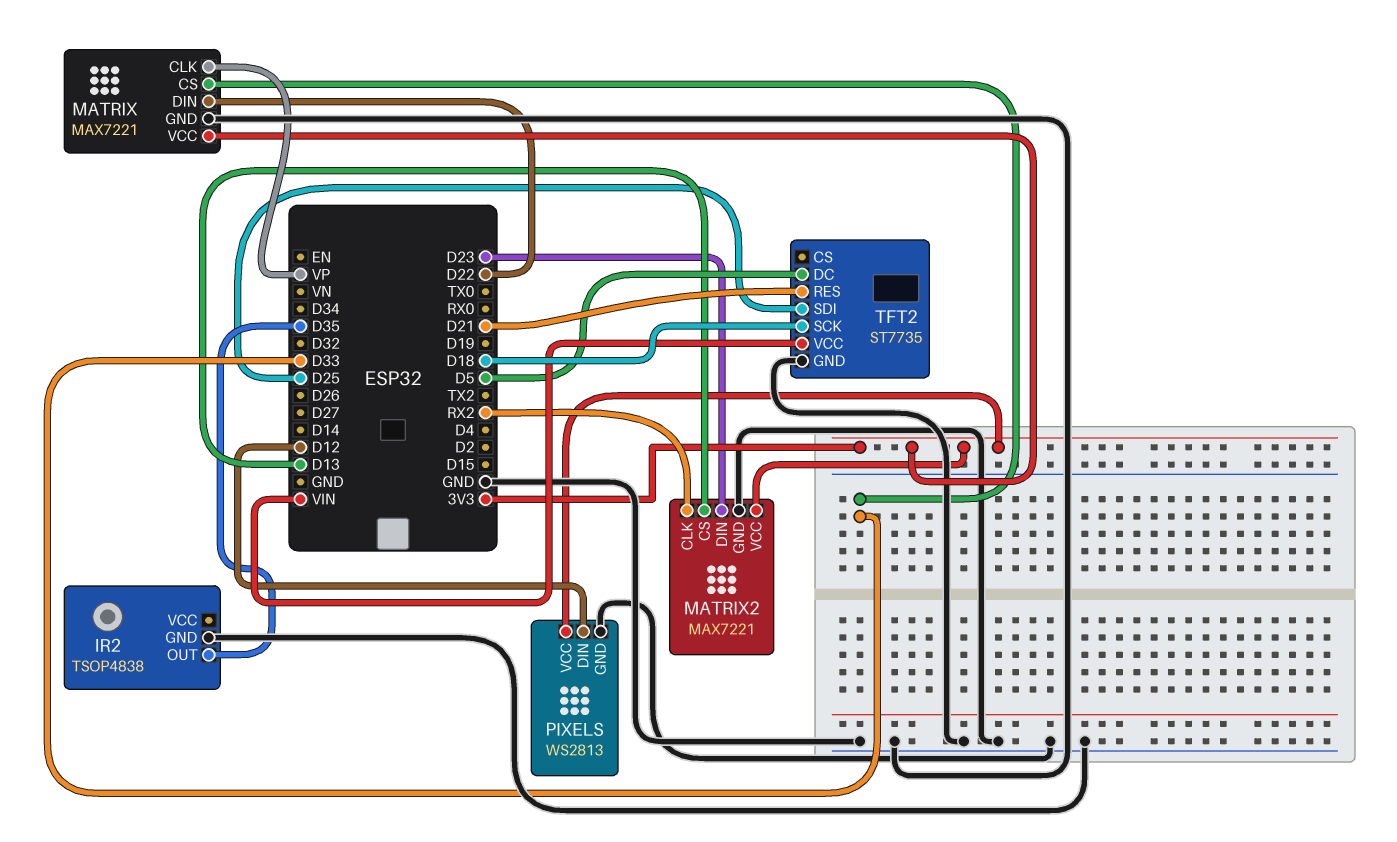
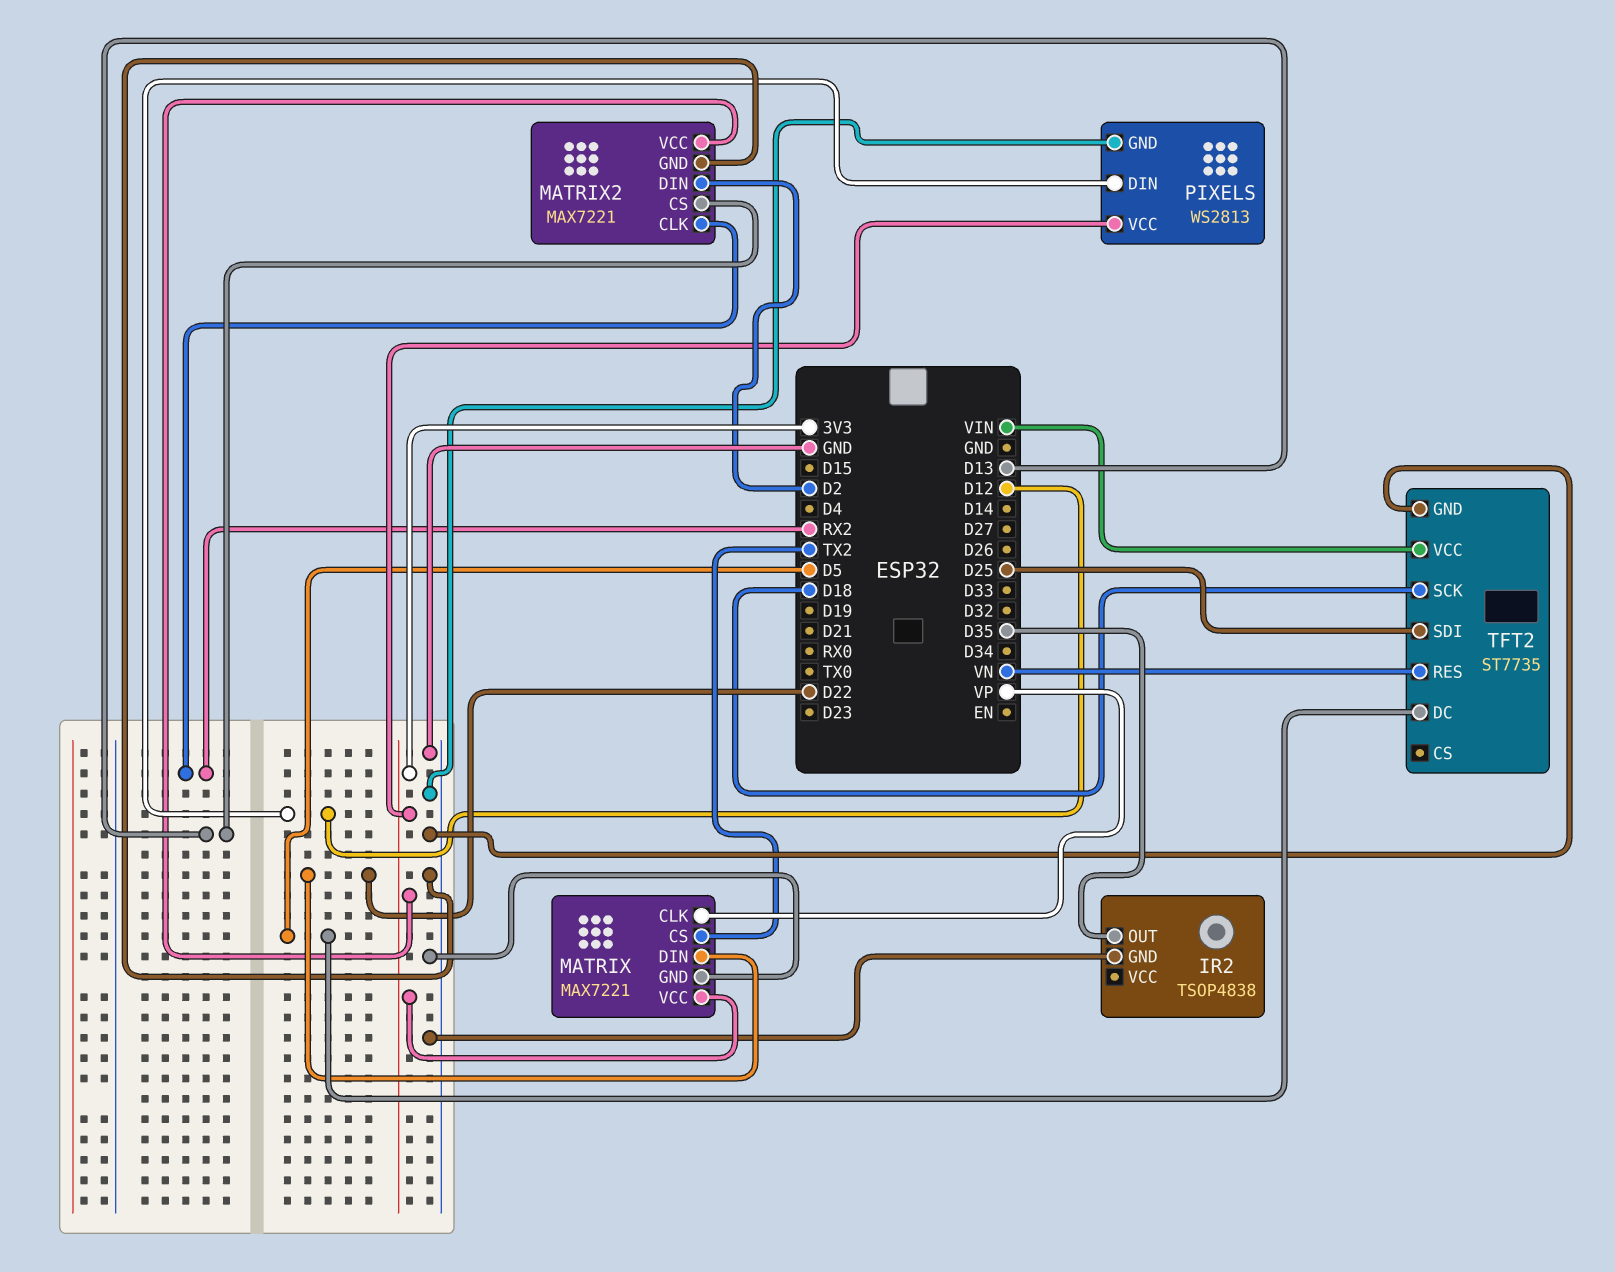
MATRIX pin CS: D33 -> TX2
MATRIX2 pin DIN: D23 -> D2
TFT2 pin RES: D21 -> VN

